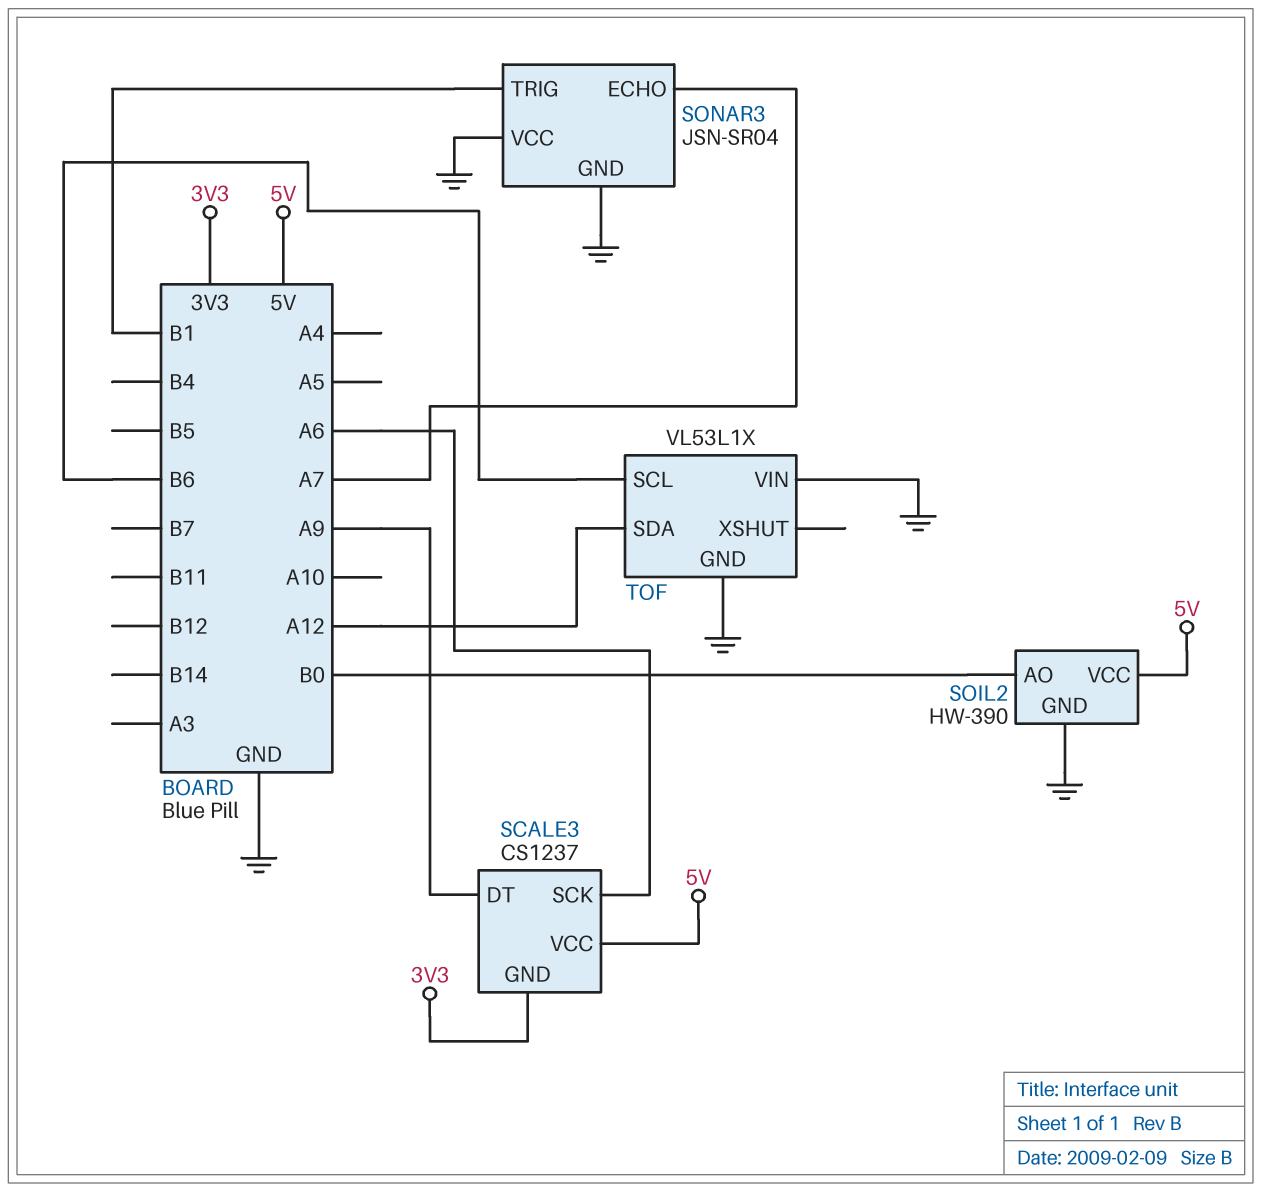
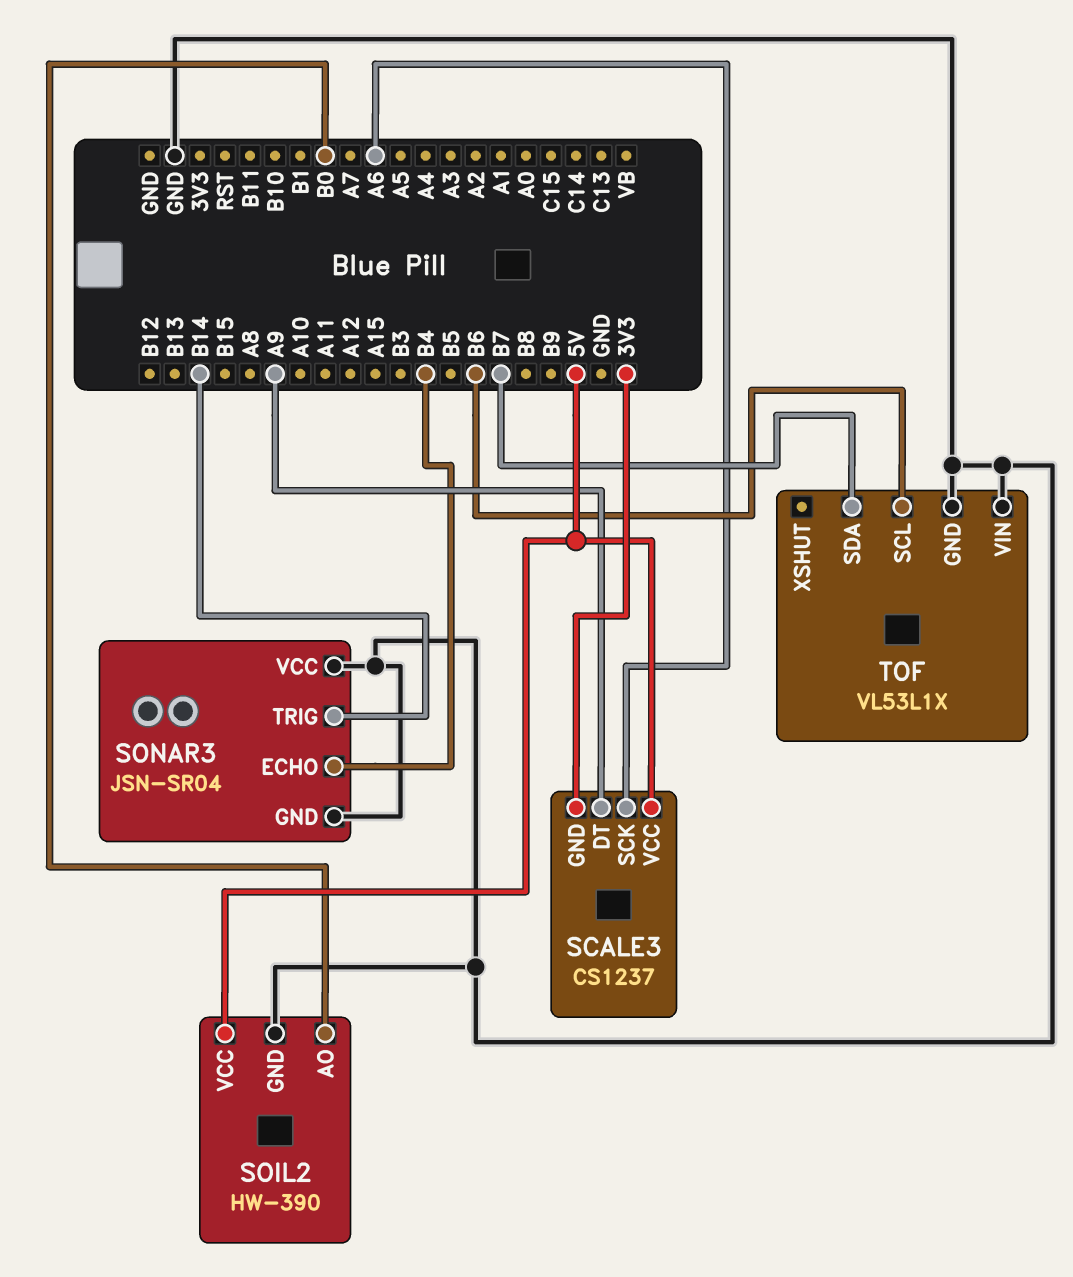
SONAR3 pin ECHO: A7 -> B4
SONAR3 pin TRIG: B1 -> B14
TOF pin SDA: A12 -> B7

